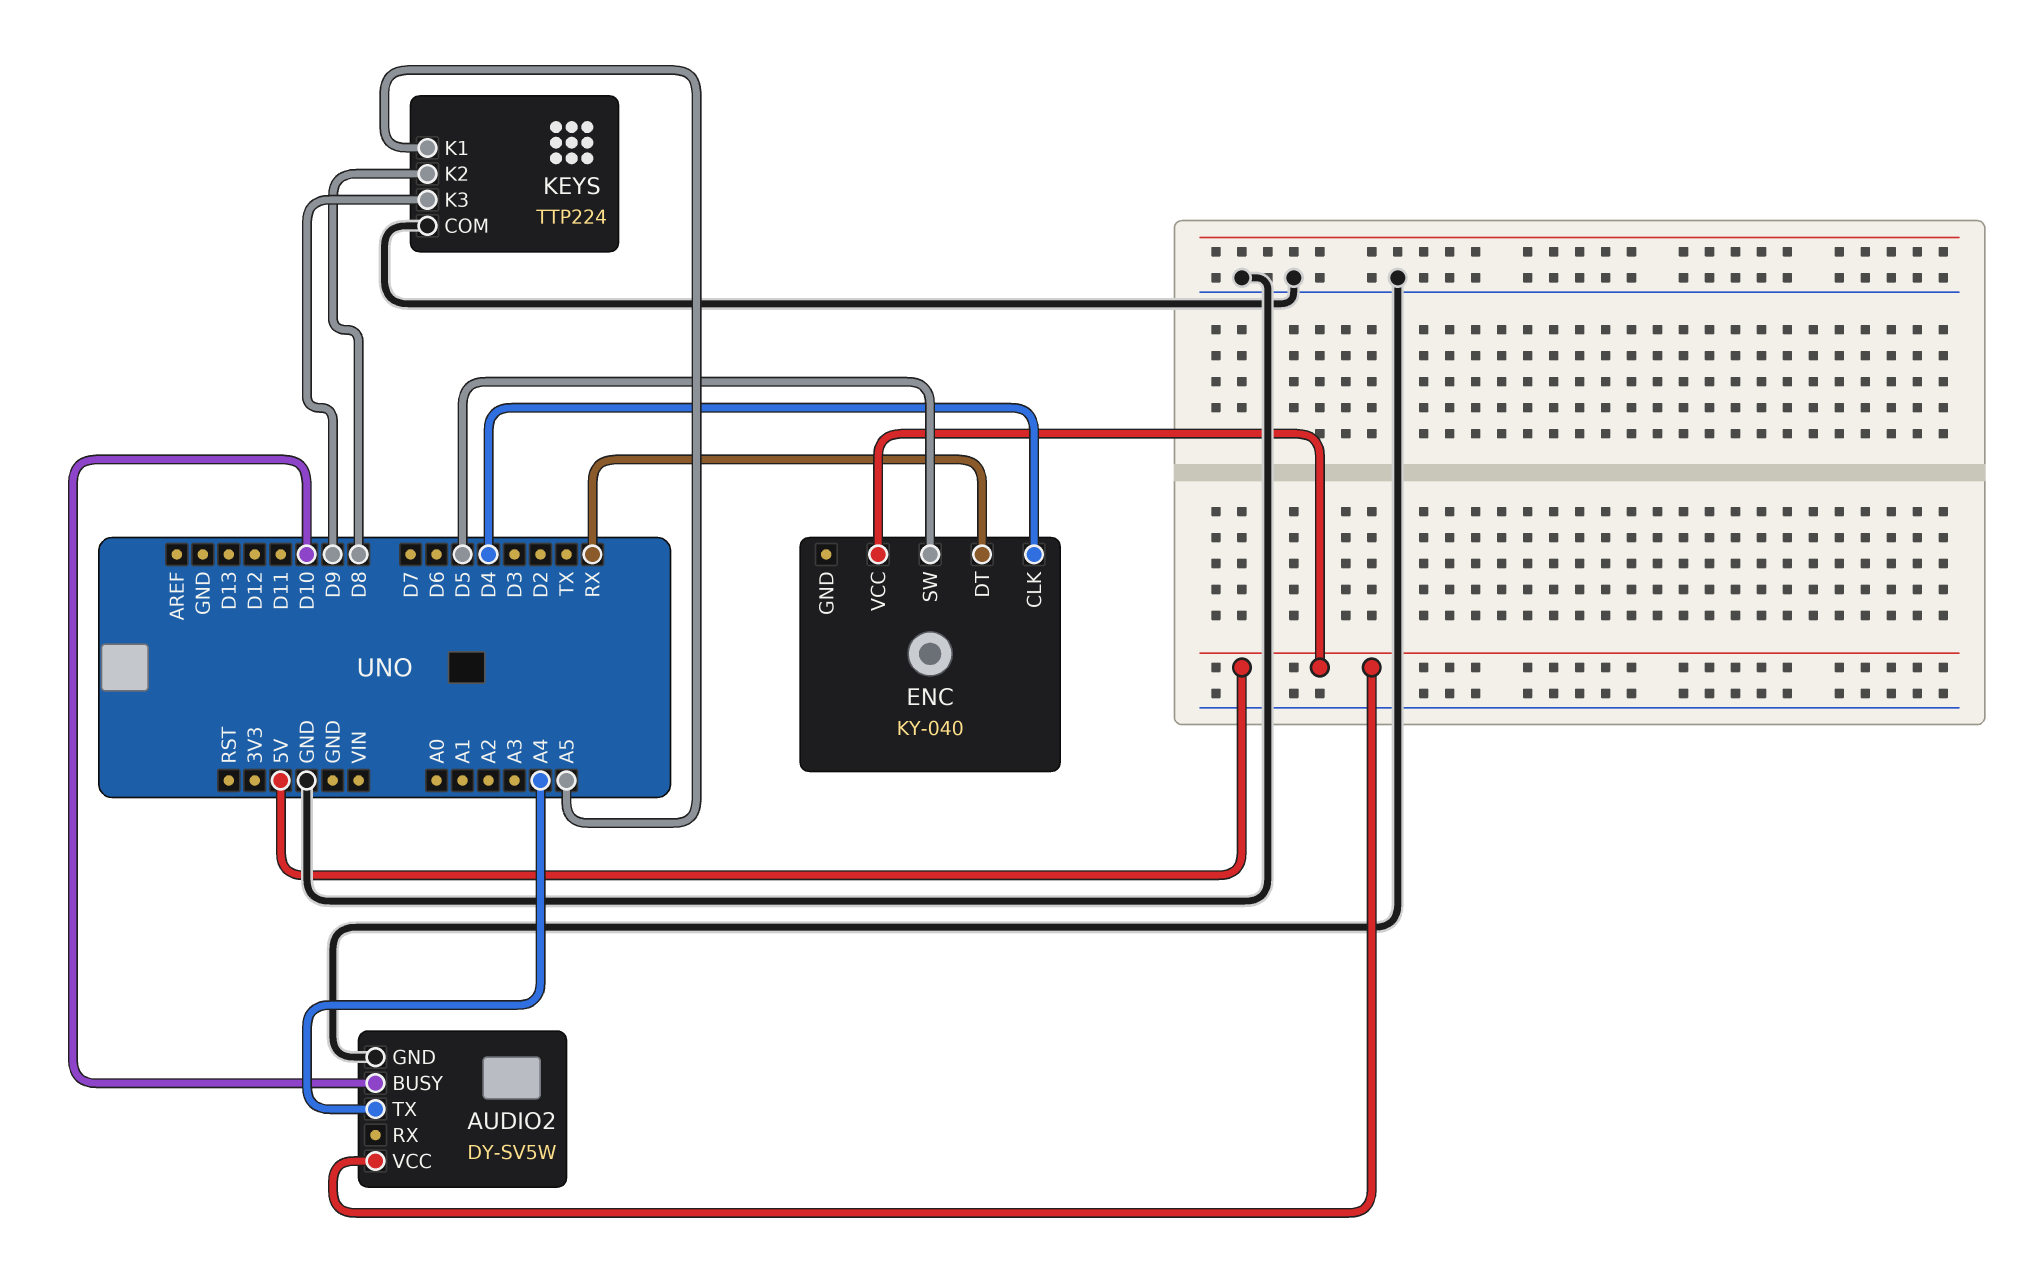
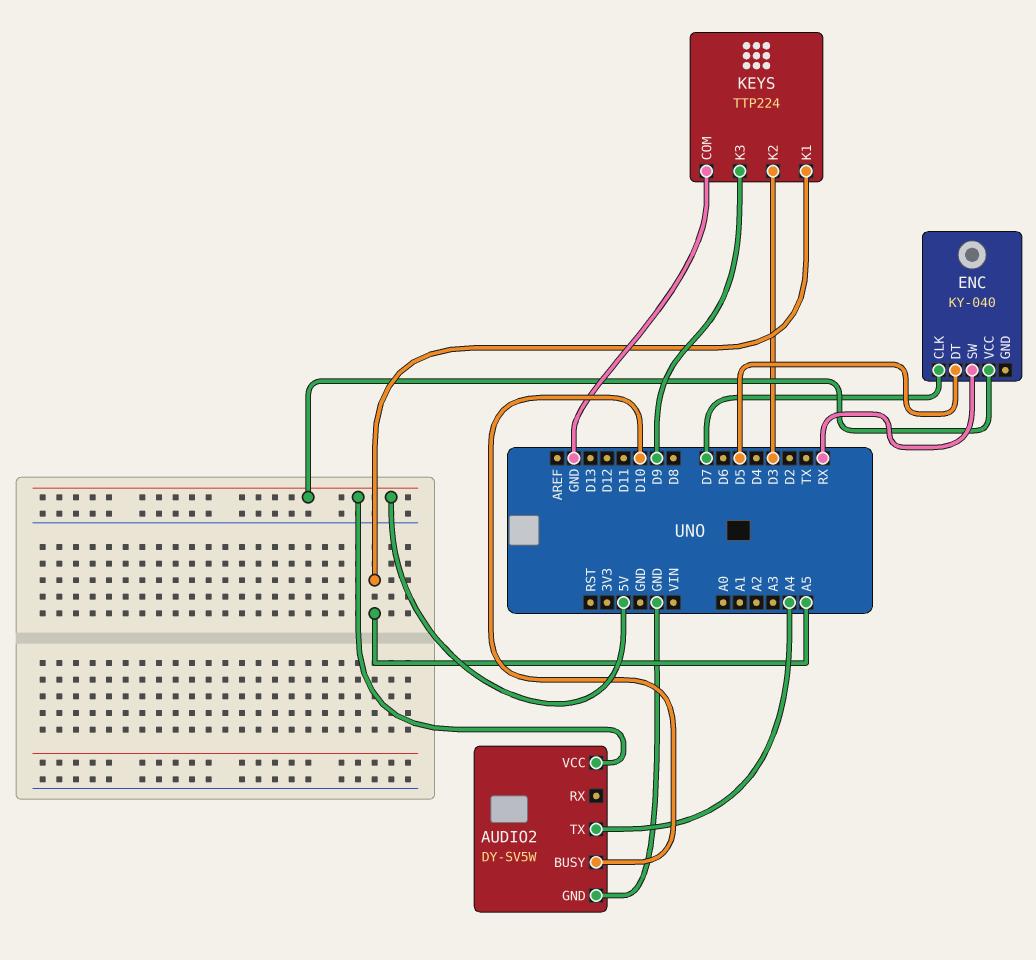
ENC pin CLK: D4 -> D7
ENC pin DT: RX -> D5
ENC pin SW: D5 -> RX
KEYS pin K2: D8 -> D3

